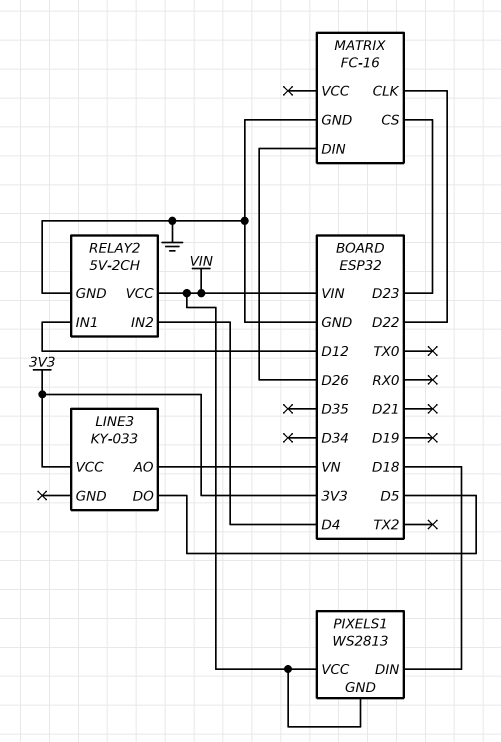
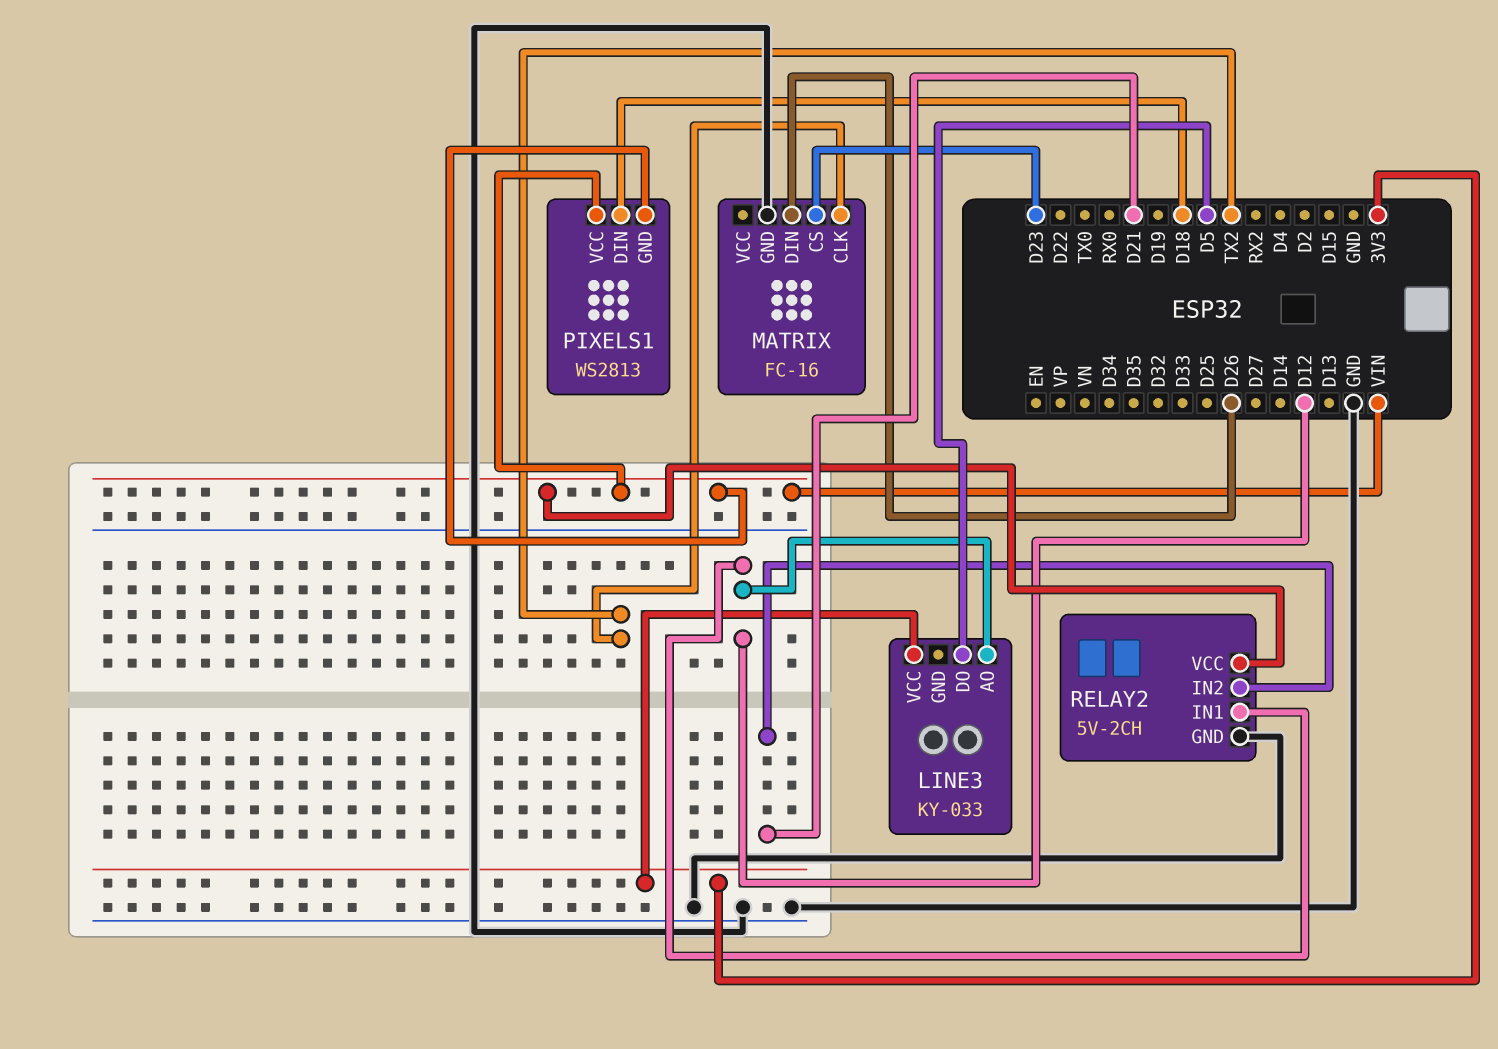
LINE3 pin AO: VN -> D12
MATRIX pin CLK: D22 -> TX2
RELAY2 pin IN2: D4 -> D21

